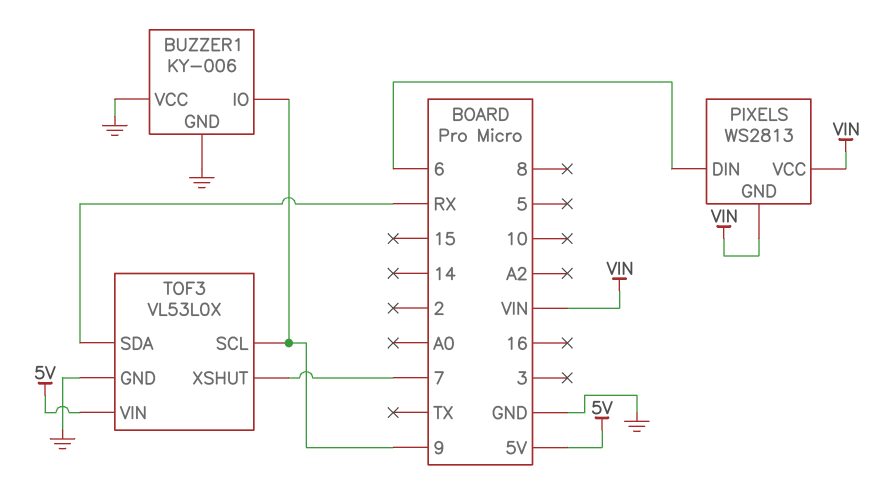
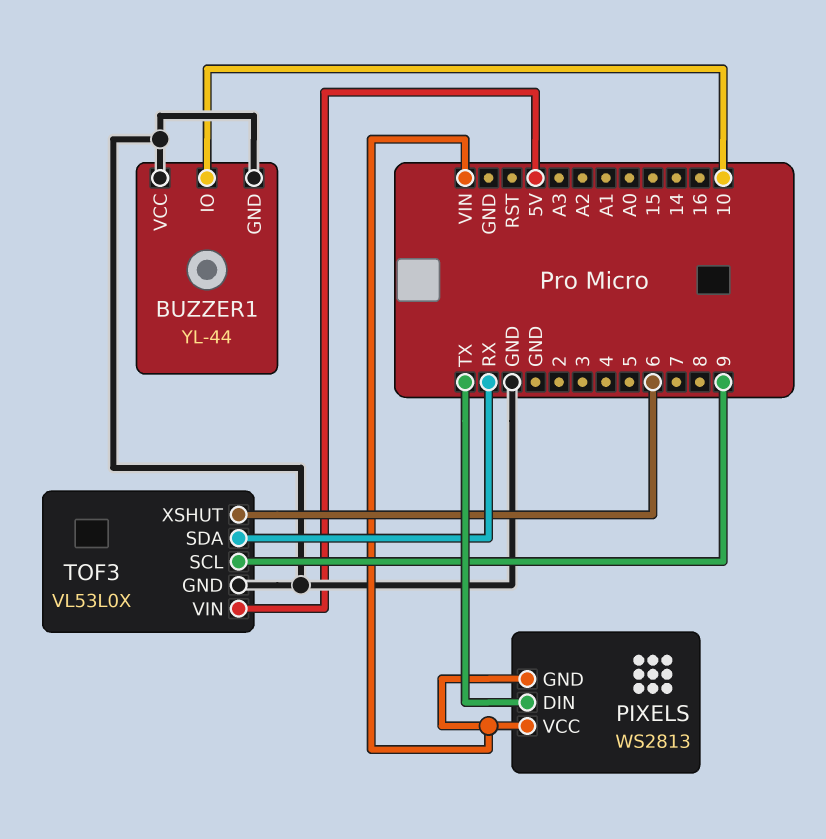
BUZZER1: KY-006 -> YL-44
BUZZER1 pin IO: 9 -> 10
PIXELS pin DIN: 6 -> TX
TOF3 pin XSHUT: 7 -> 6

